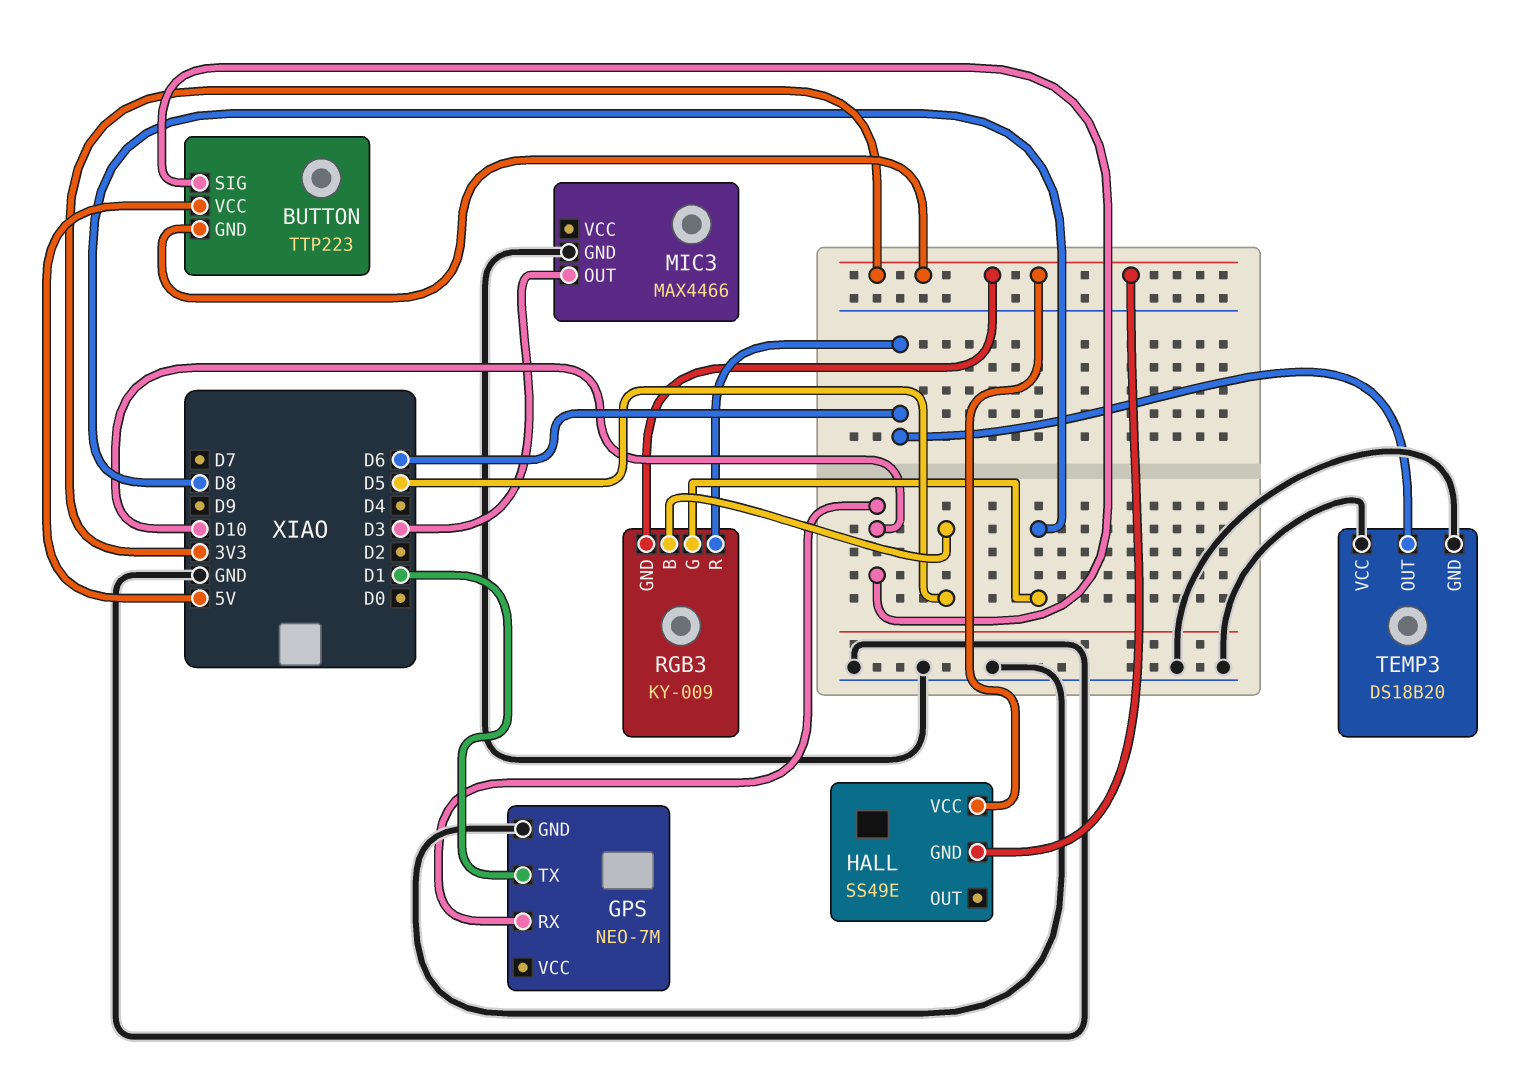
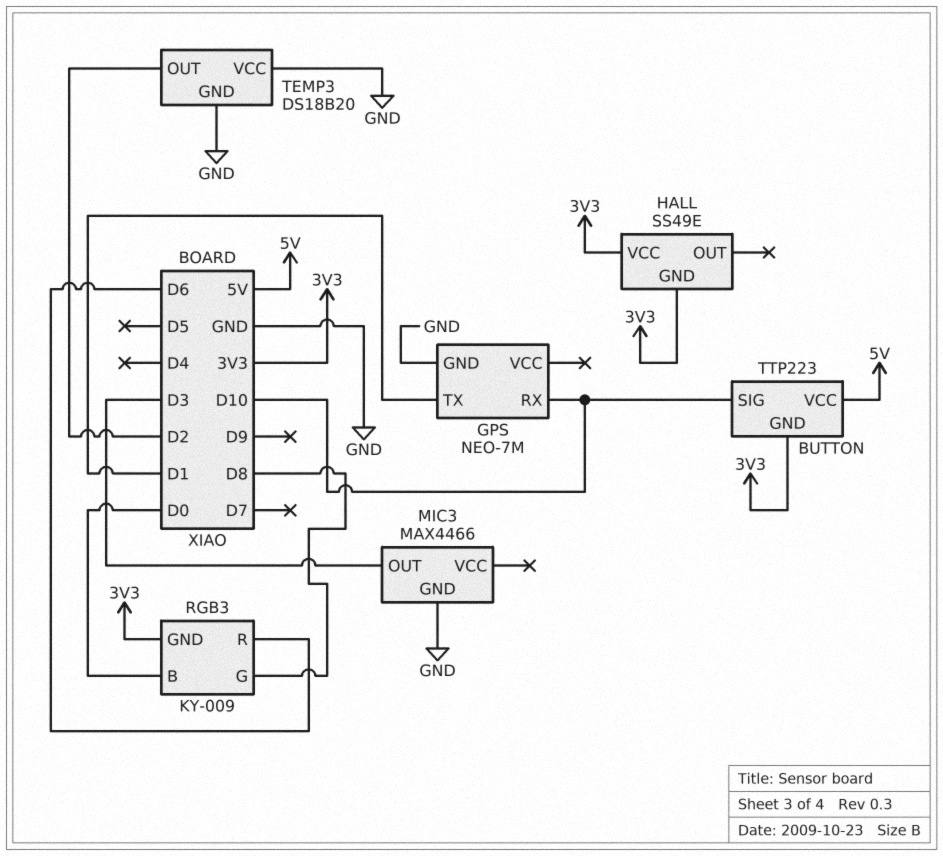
RGB3 pin B: D5 -> D0
TEMP3 pin OUT: D6 -> D2

